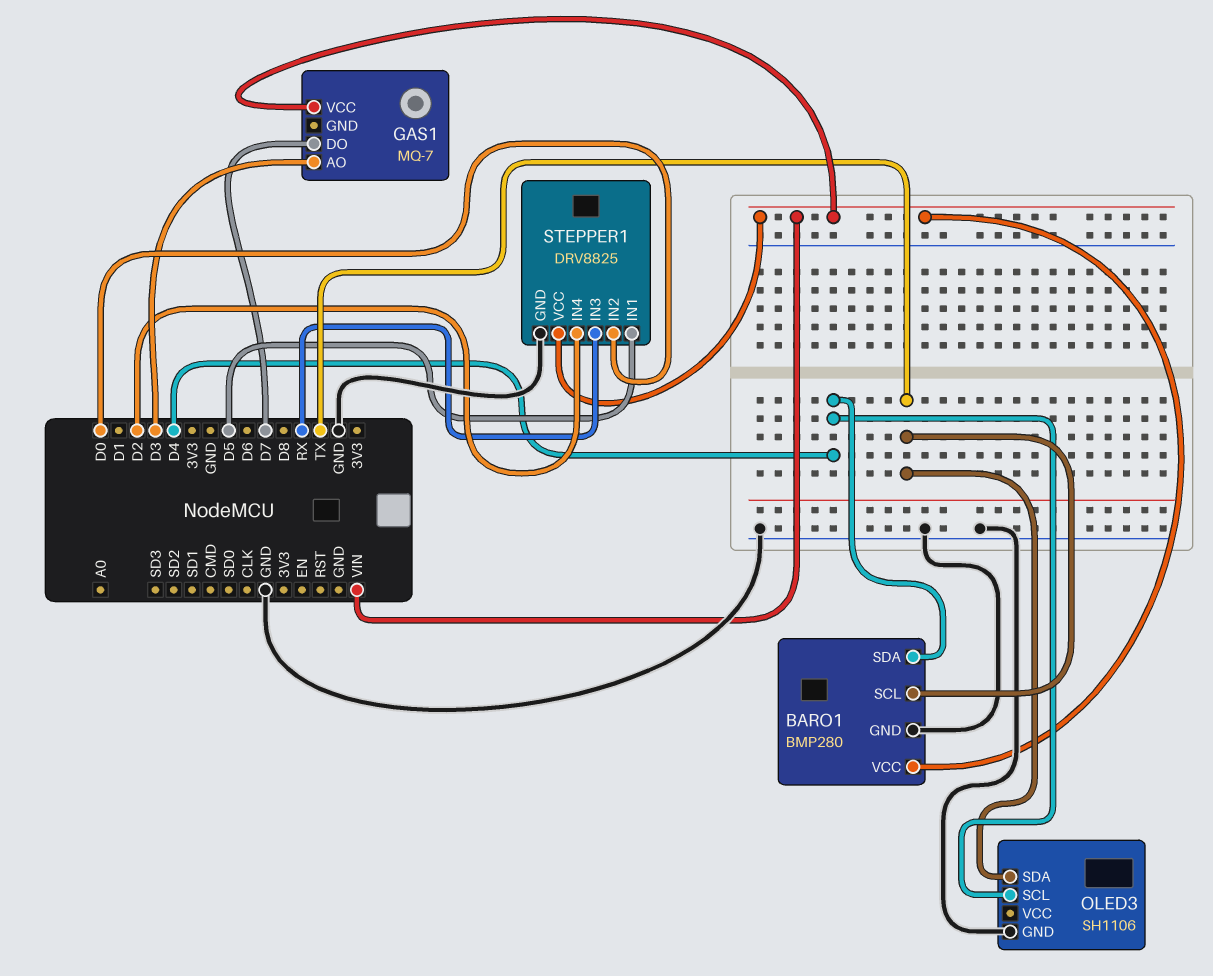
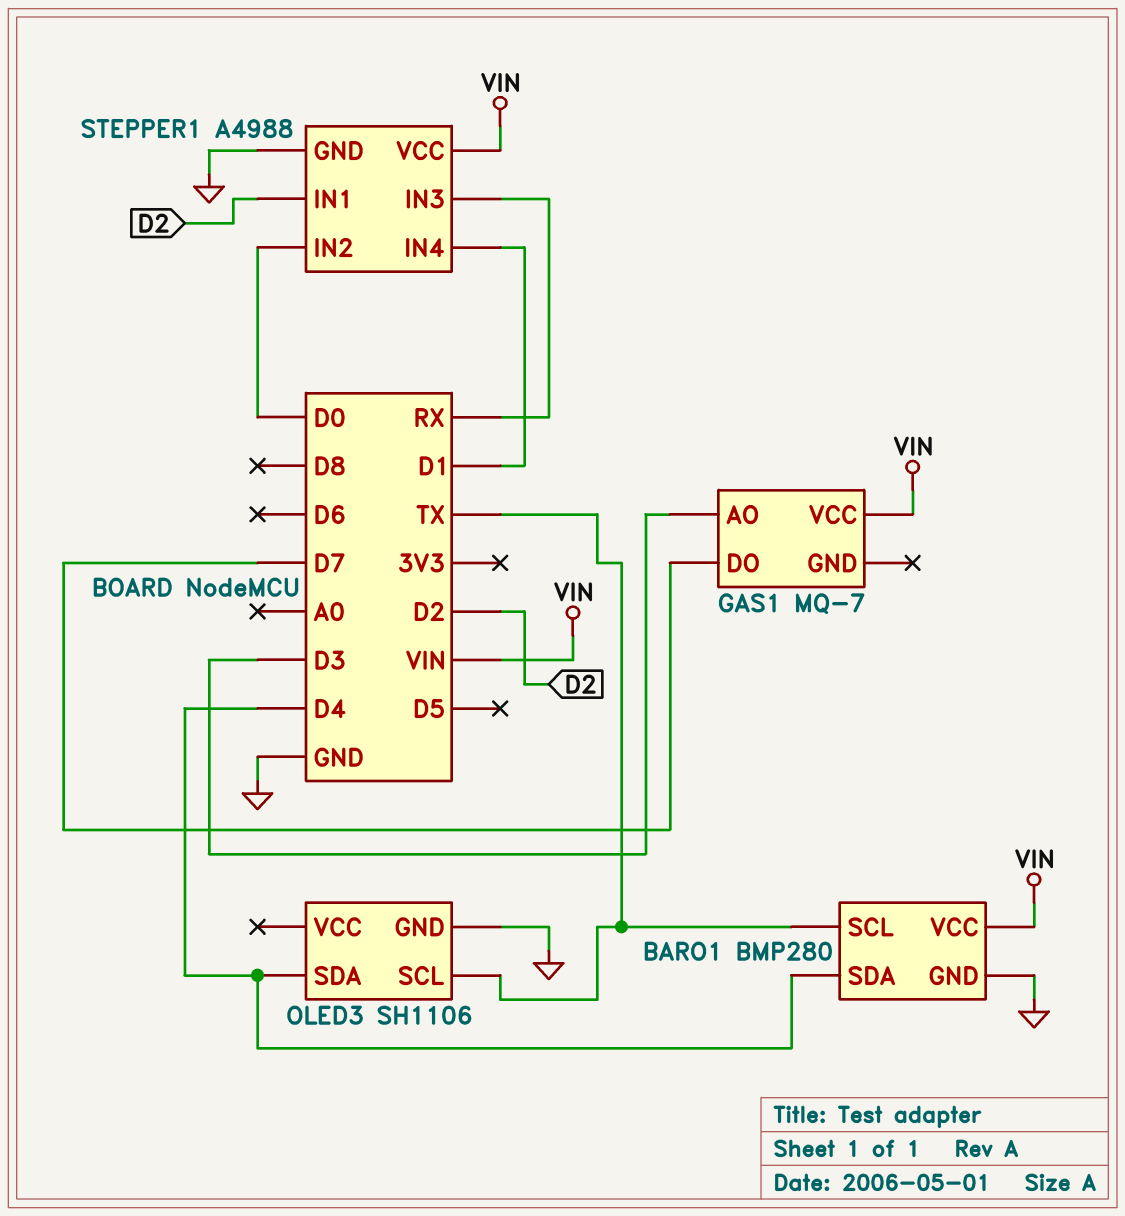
OLED3 pin SCL: D4 -> TX
OLED3 pin SDA: TX -> D4
STEPPER1: DRV8825 -> A4988
STEPPER1 pin IN1: D5 -> D2
STEPPER1 pin IN4: D2 -> D1

